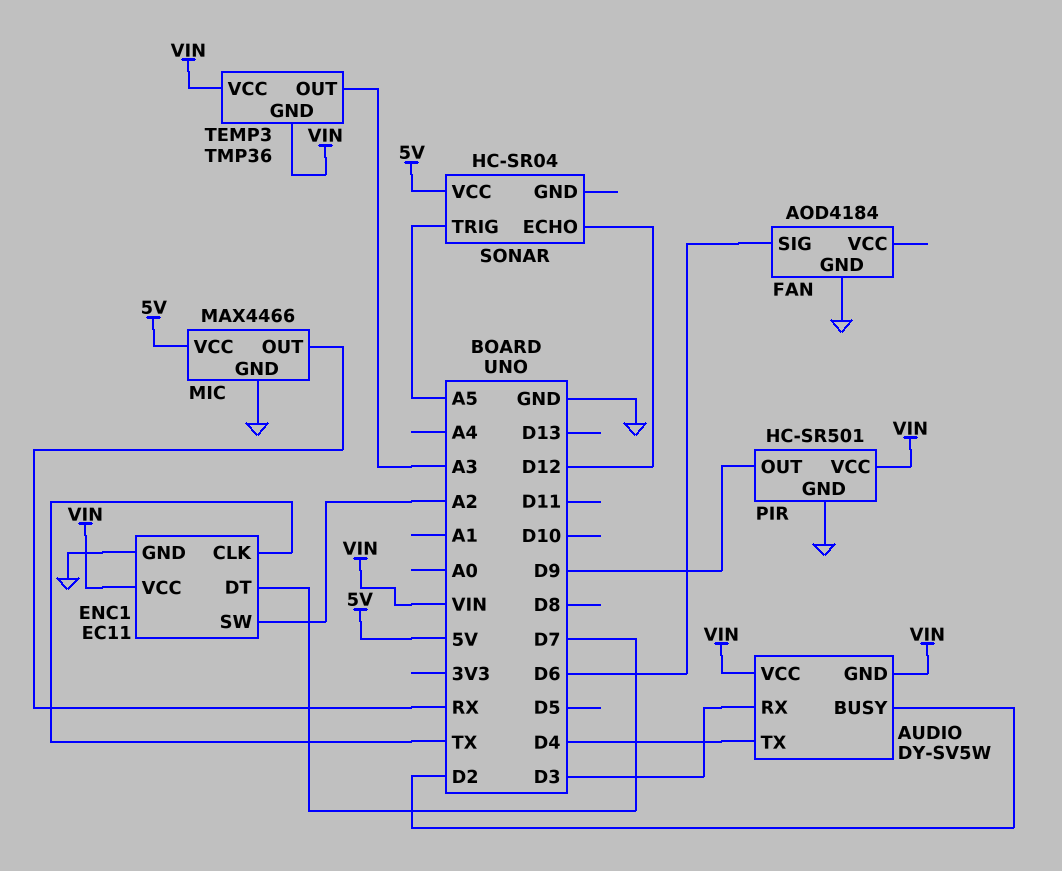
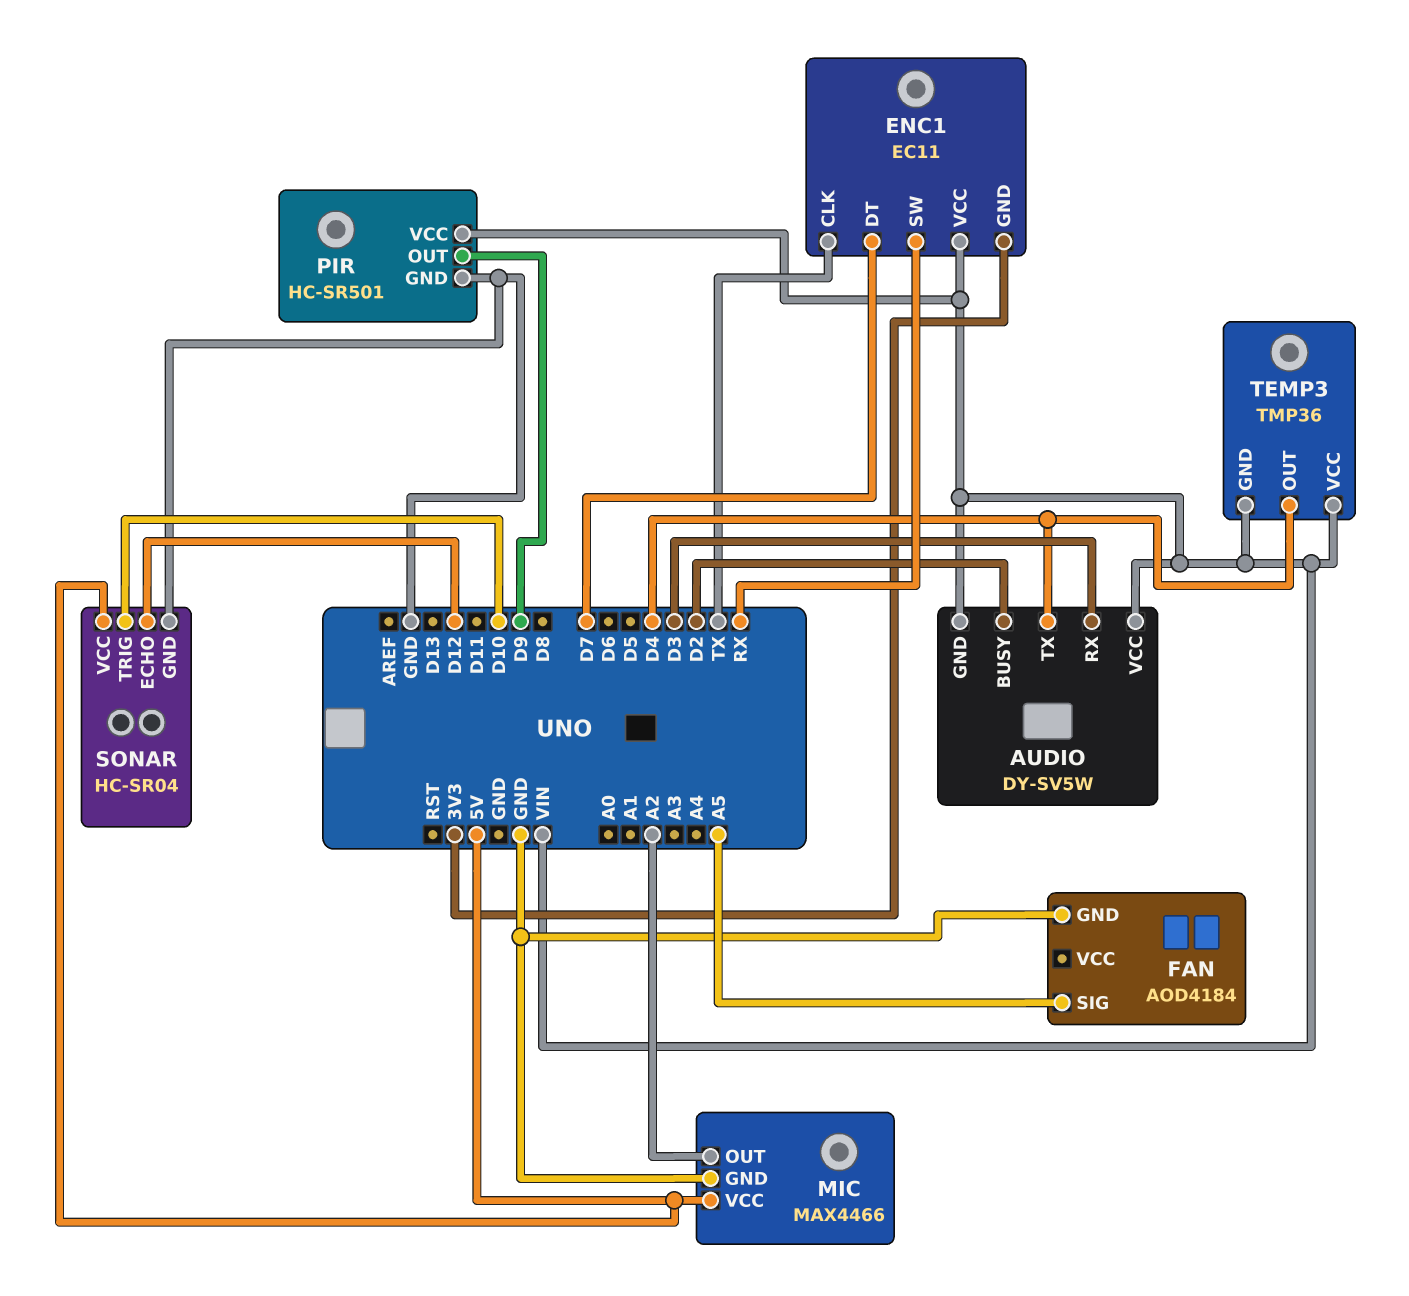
ENC1 pin GND: GND -> 3V3
ENC1 pin SW: A2 -> RX
FAN pin SIG: D6 -> A5
MIC pin OUT: RX -> A2
SONAR pin GND: none -> GND
SONAR pin TRIG: A5 -> D10
TEMP3 pin OUT: A3 -> D4

